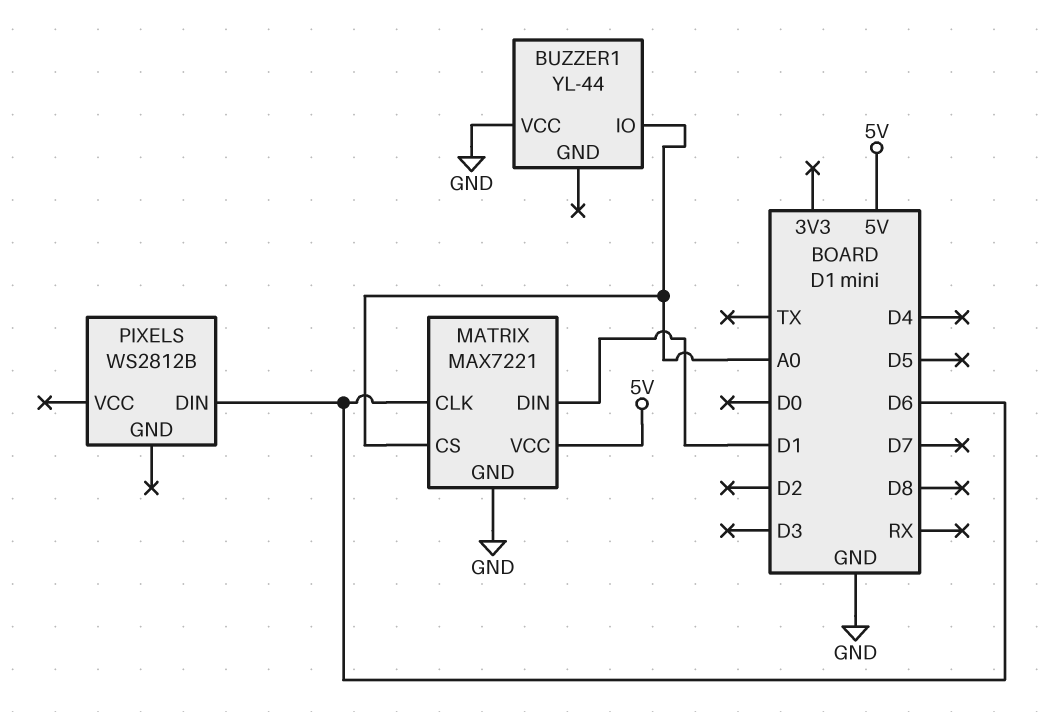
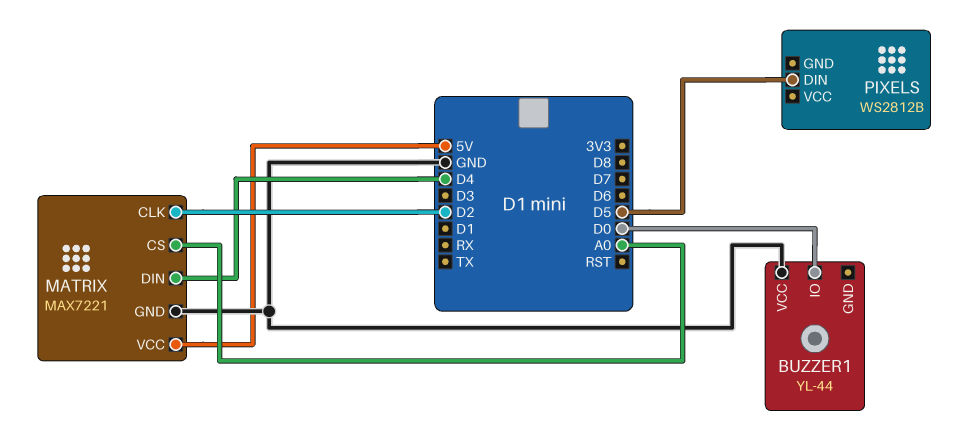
BUZZER1 pin IO: A0 -> D0
MATRIX pin CLK: D6 -> D2
MATRIX pin DIN: D1 -> D4
PIXELS pin DIN: D6 -> D5

